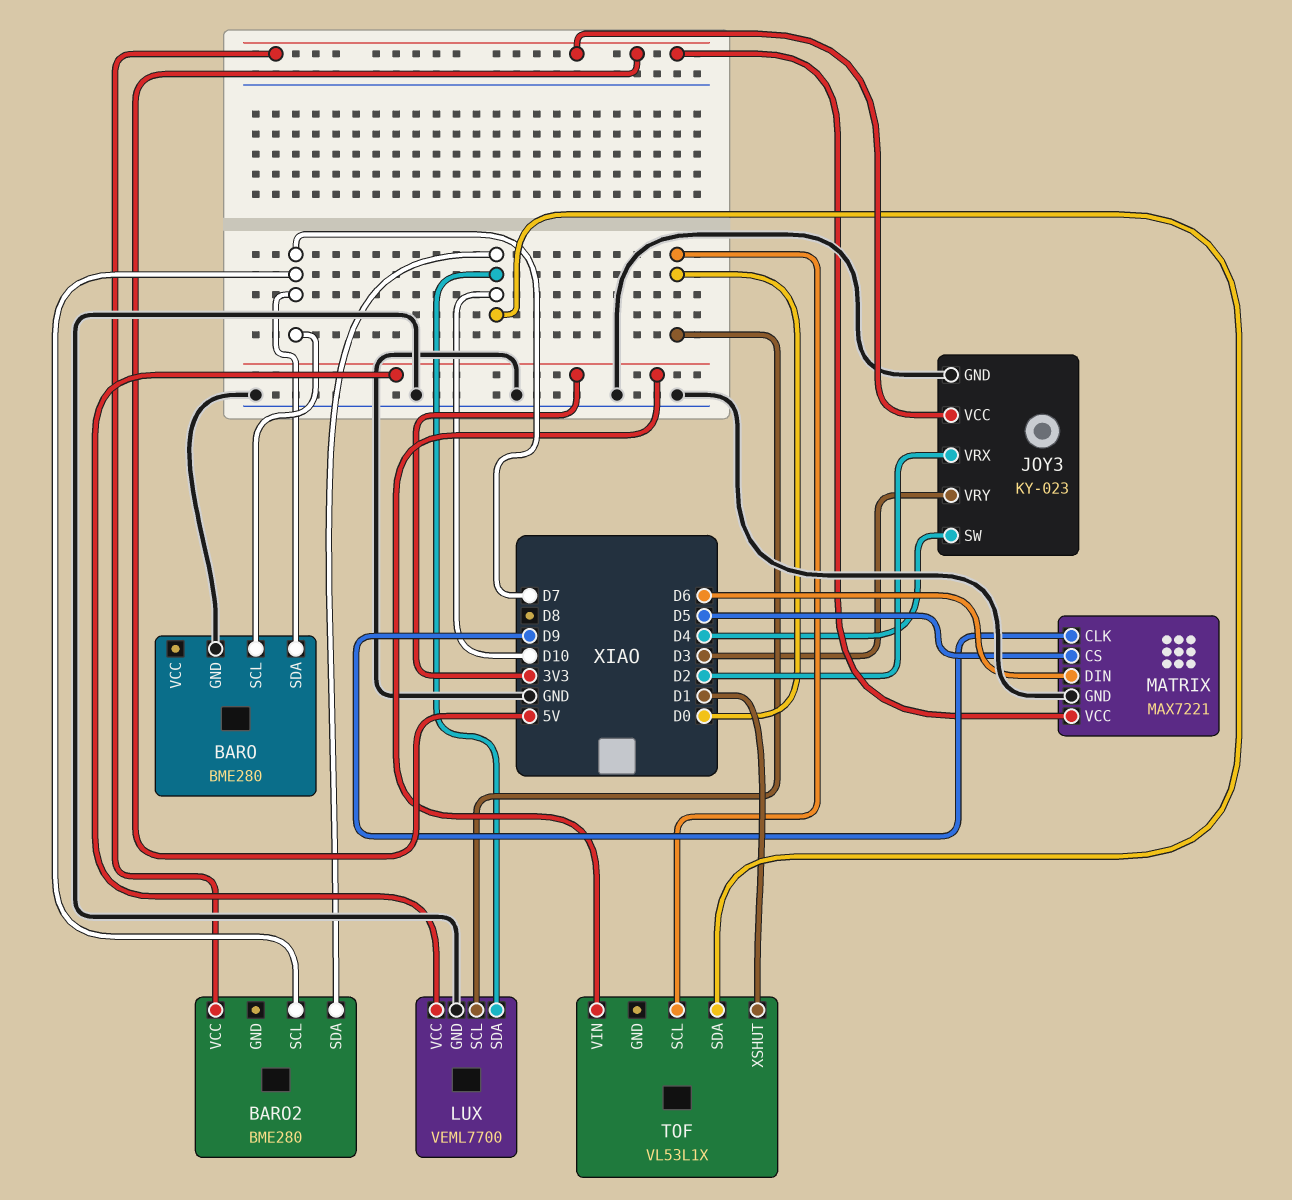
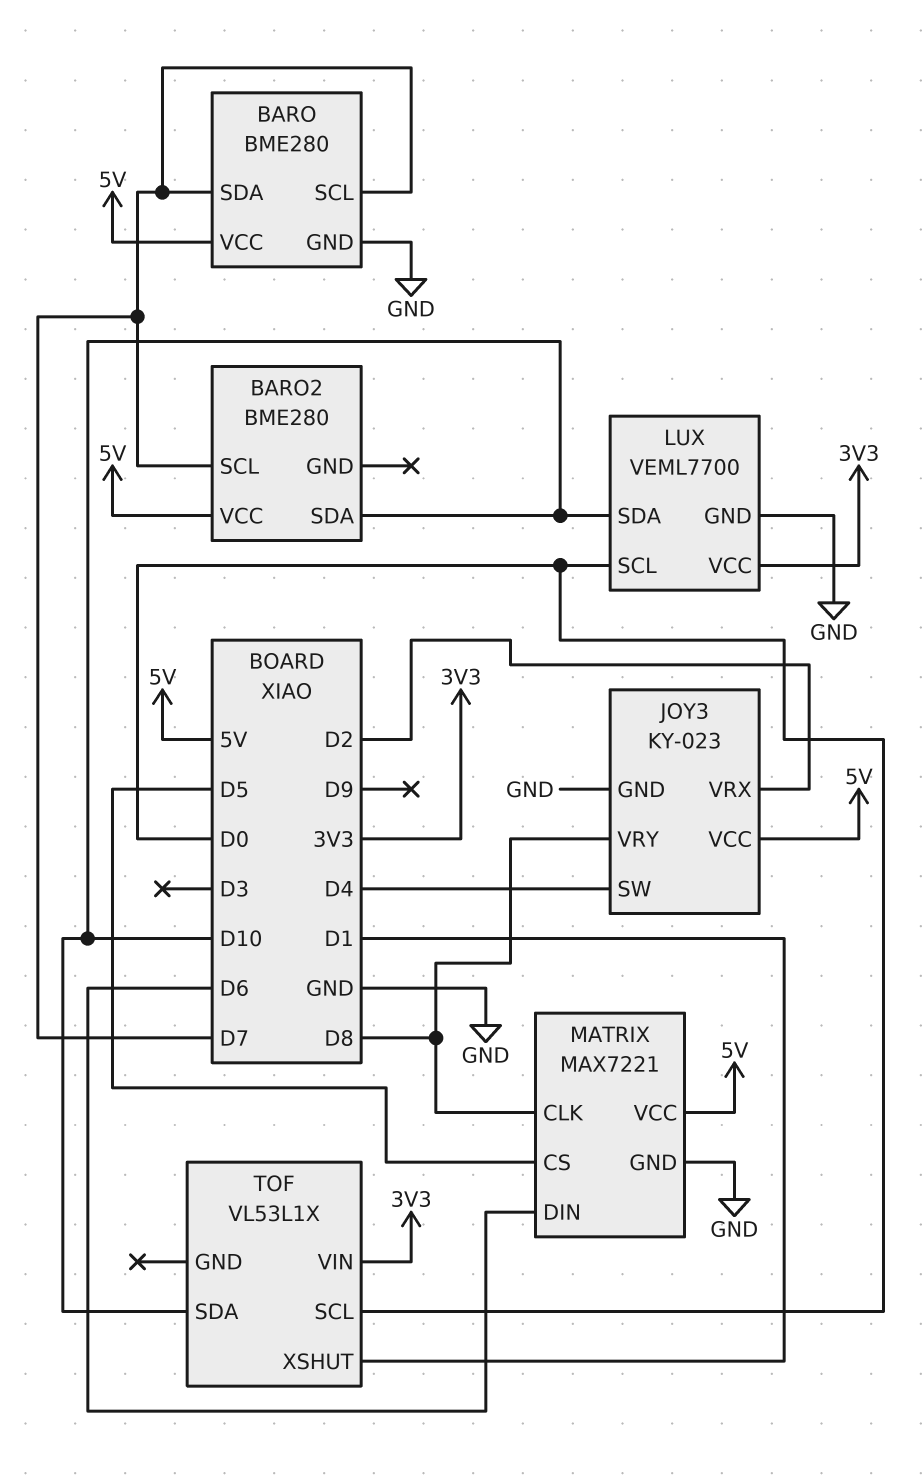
BARO pin VCC: none -> 5V
JOY3 pin VRY: D3 -> D8
MATRIX pin CLK: D9 -> D8

